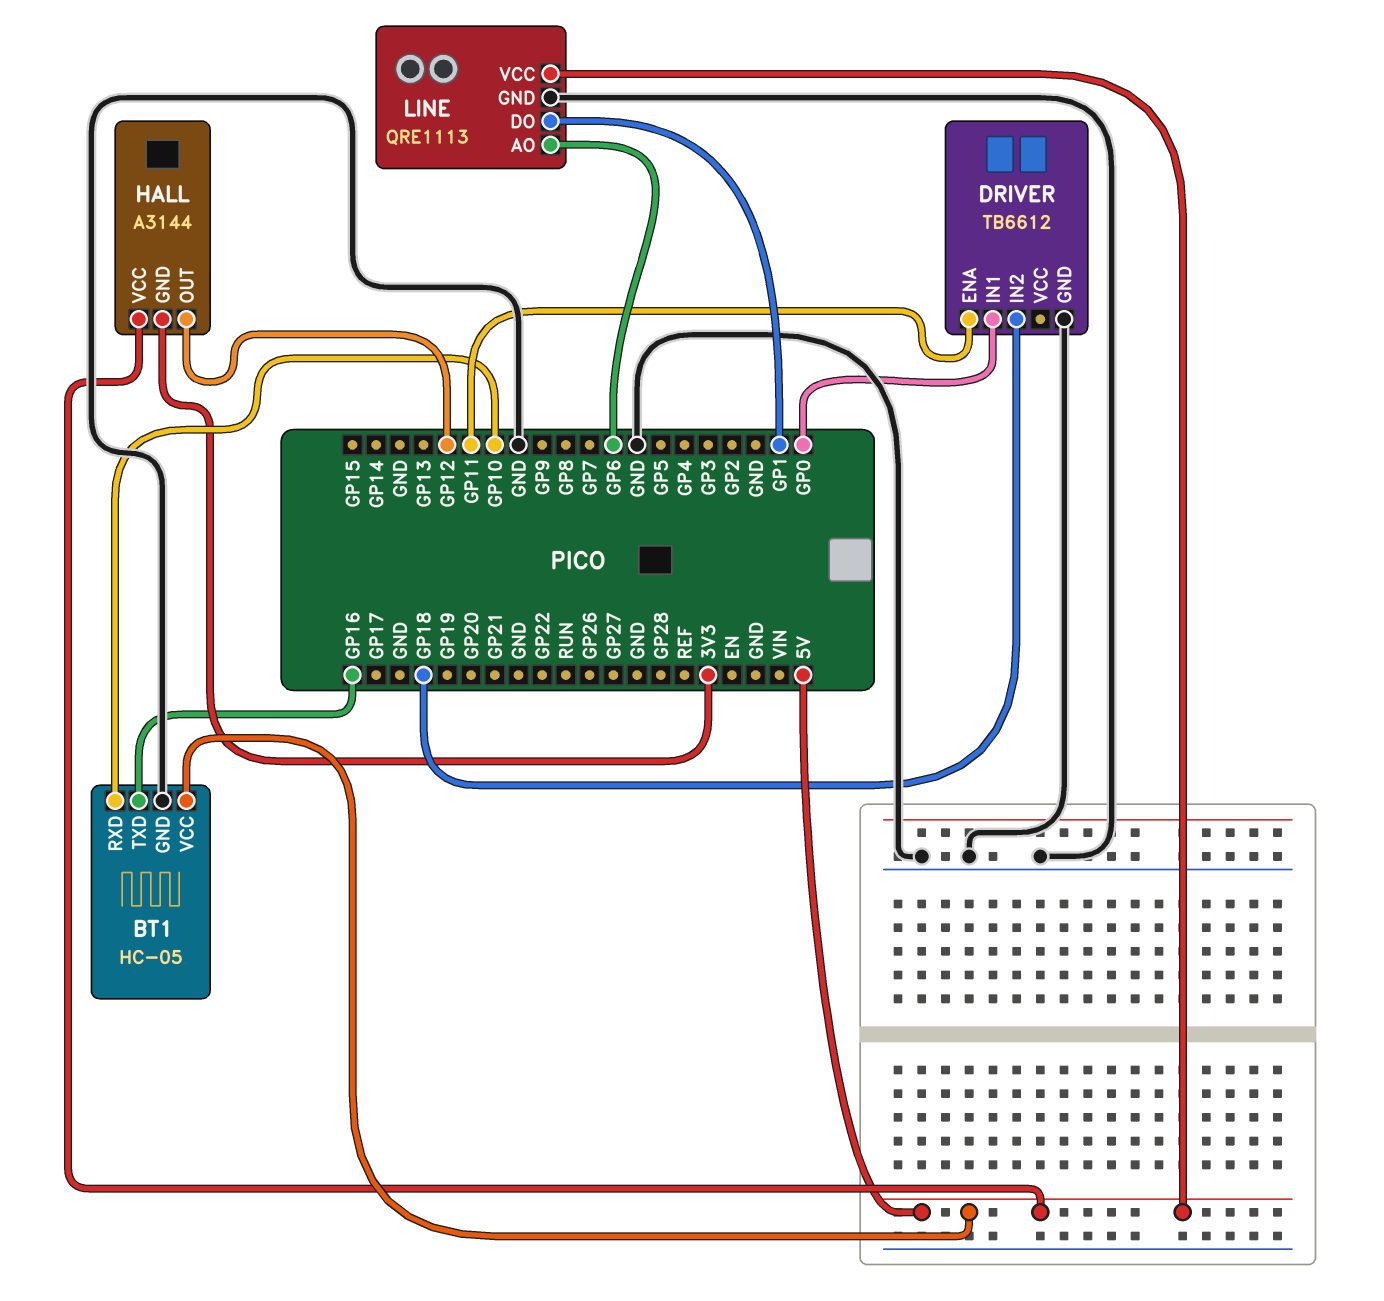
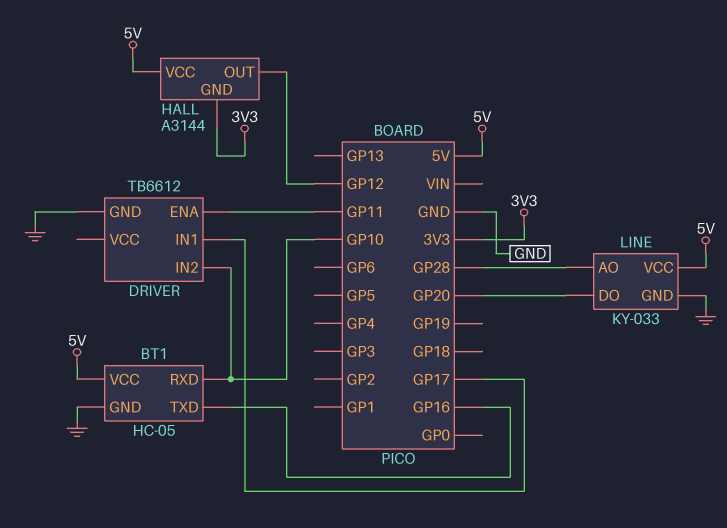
DRIVER pin IN1: GP0 -> GP17
DRIVER pin IN2: GP18 -> GP10
LINE: QRE1113 -> KY-033
LINE pin AO: GP6 -> GP28
LINE pin DO: GP1 -> GP20

